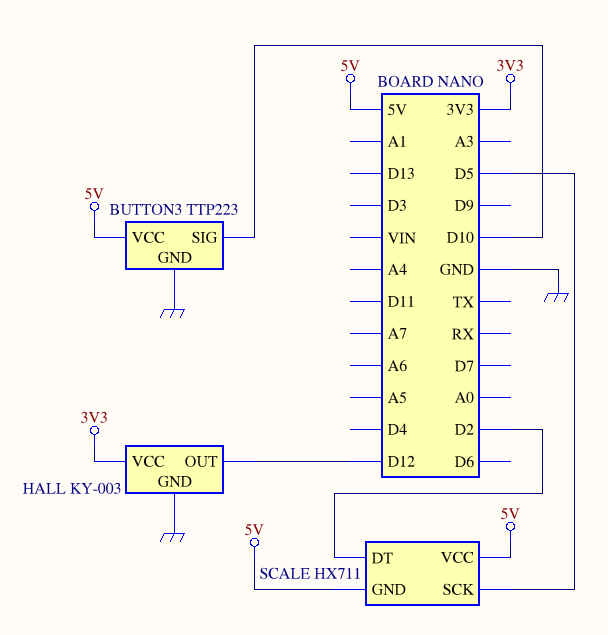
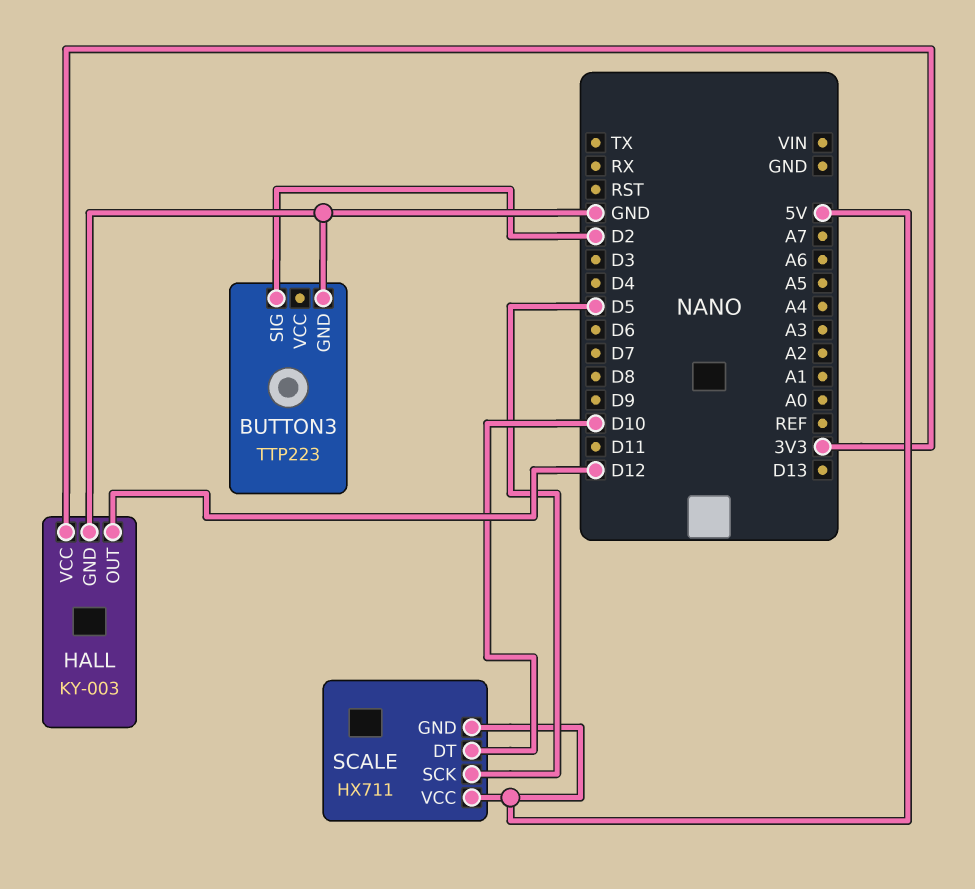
BUTTON3 pin SIG: D10 -> D2
BUTTON3 pin VCC: 5V -> none
SCALE pin DT: D2 -> D10

